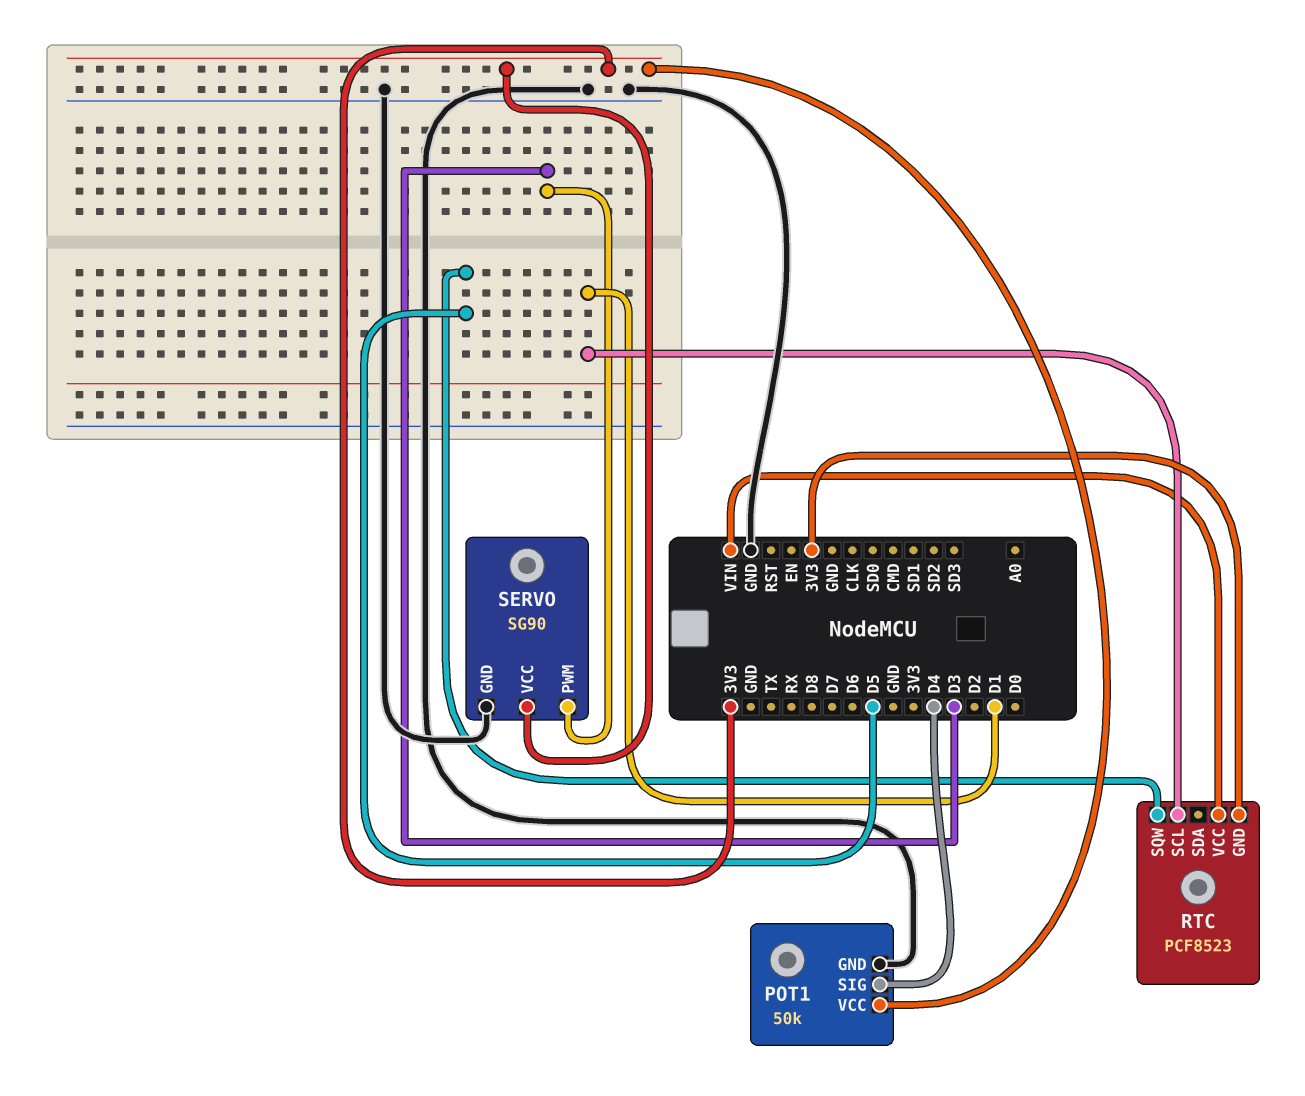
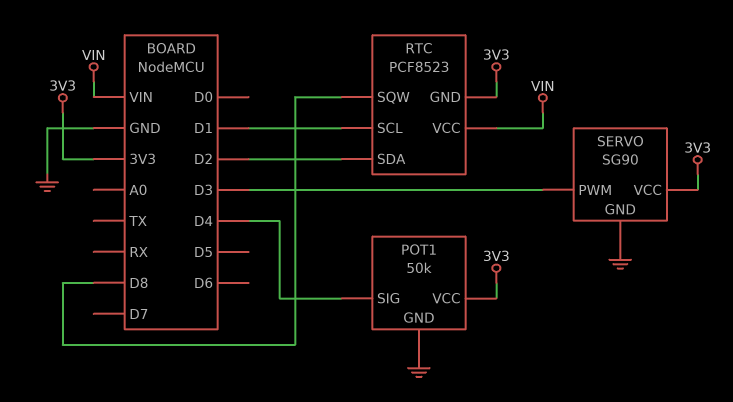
RTC pin SDA: none -> D2
RTC pin SQW: D5 -> D8

